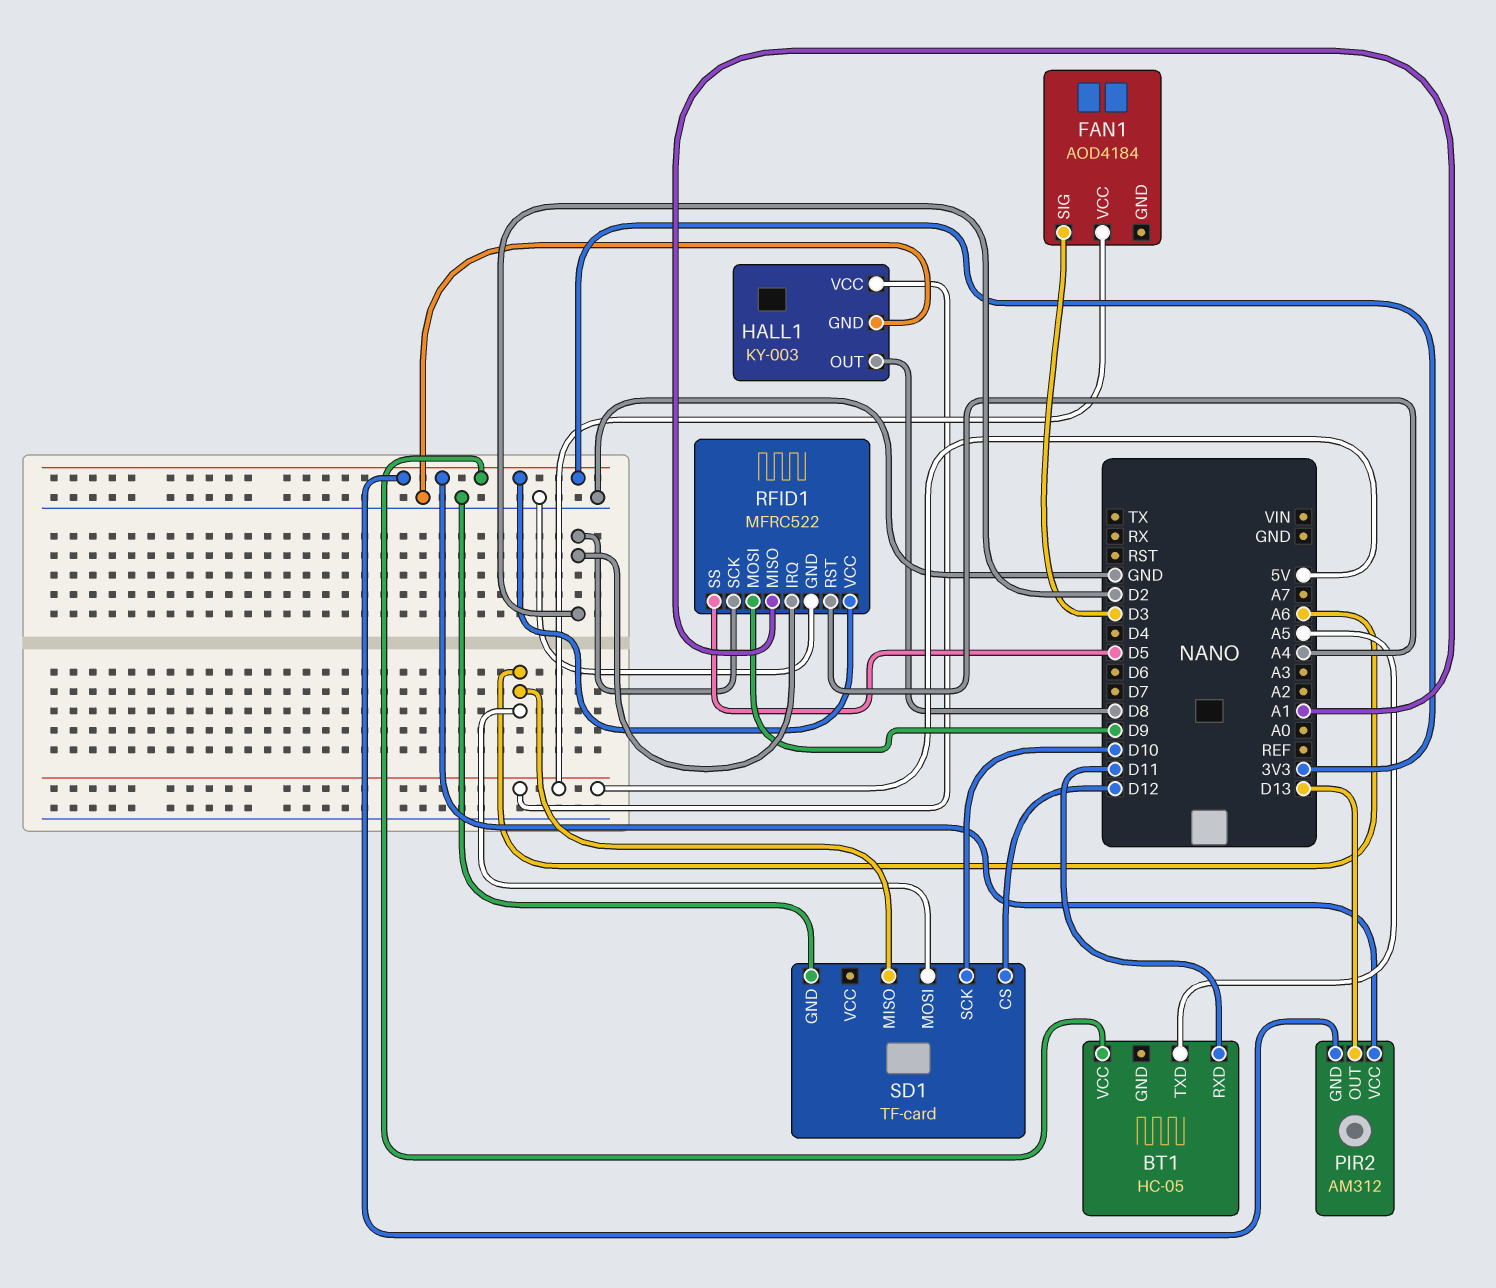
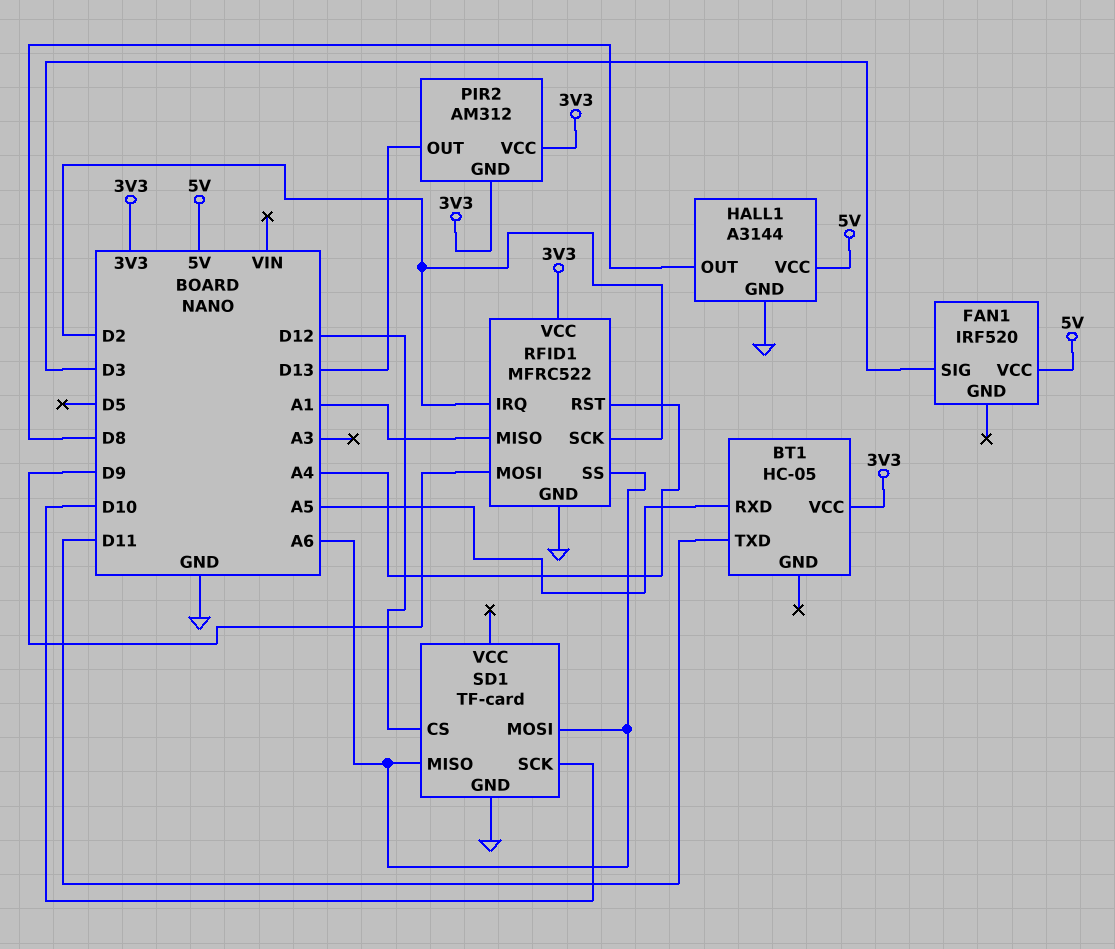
BT1 pin RXD: D11 -> A5
BT1 pin TXD: A5 -> D11
FAN1: AOD4184 -> IRF520
HALL1: KY-003 -> A3144
RFID1 pin SS: D5 -> A6

